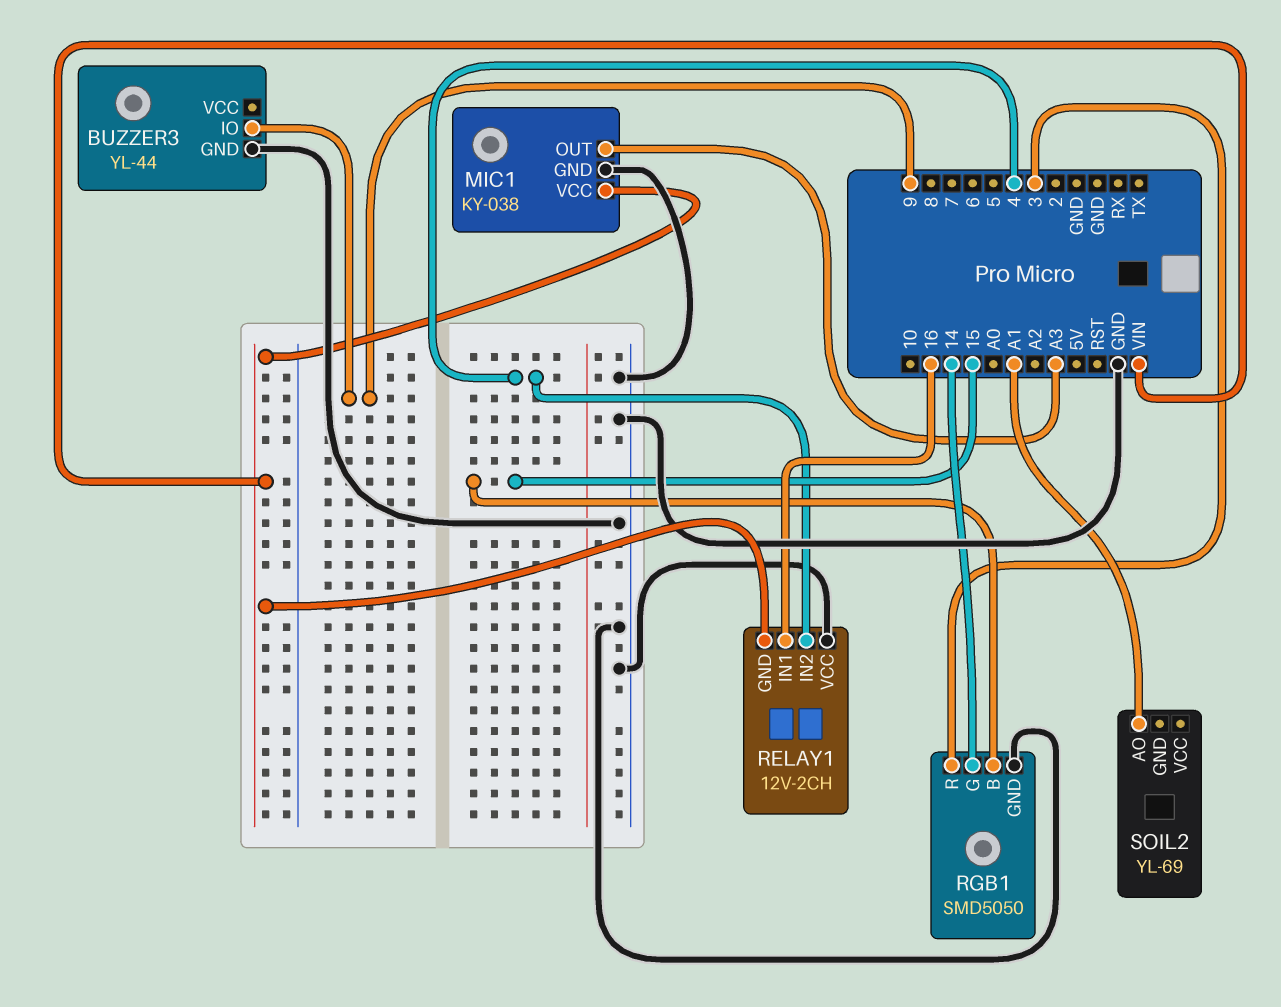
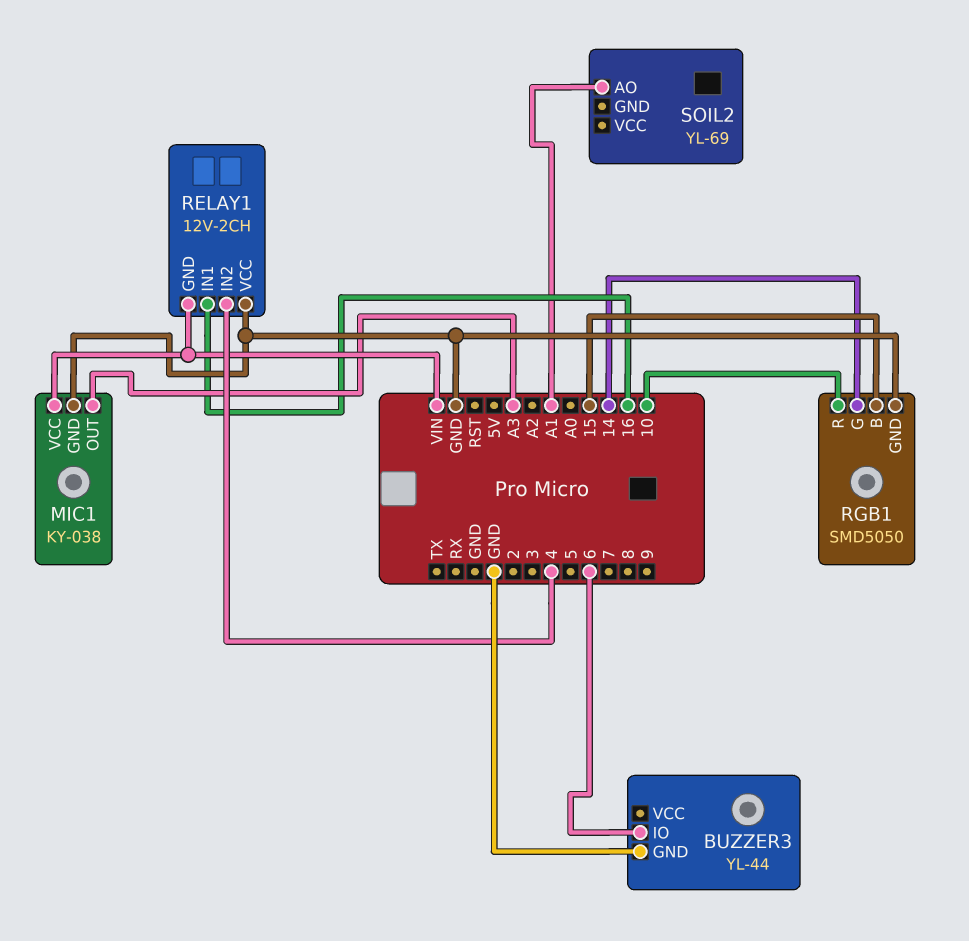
BUZZER3 pin IO: 9 -> 6
RGB1 pin R: 3 -> 10

